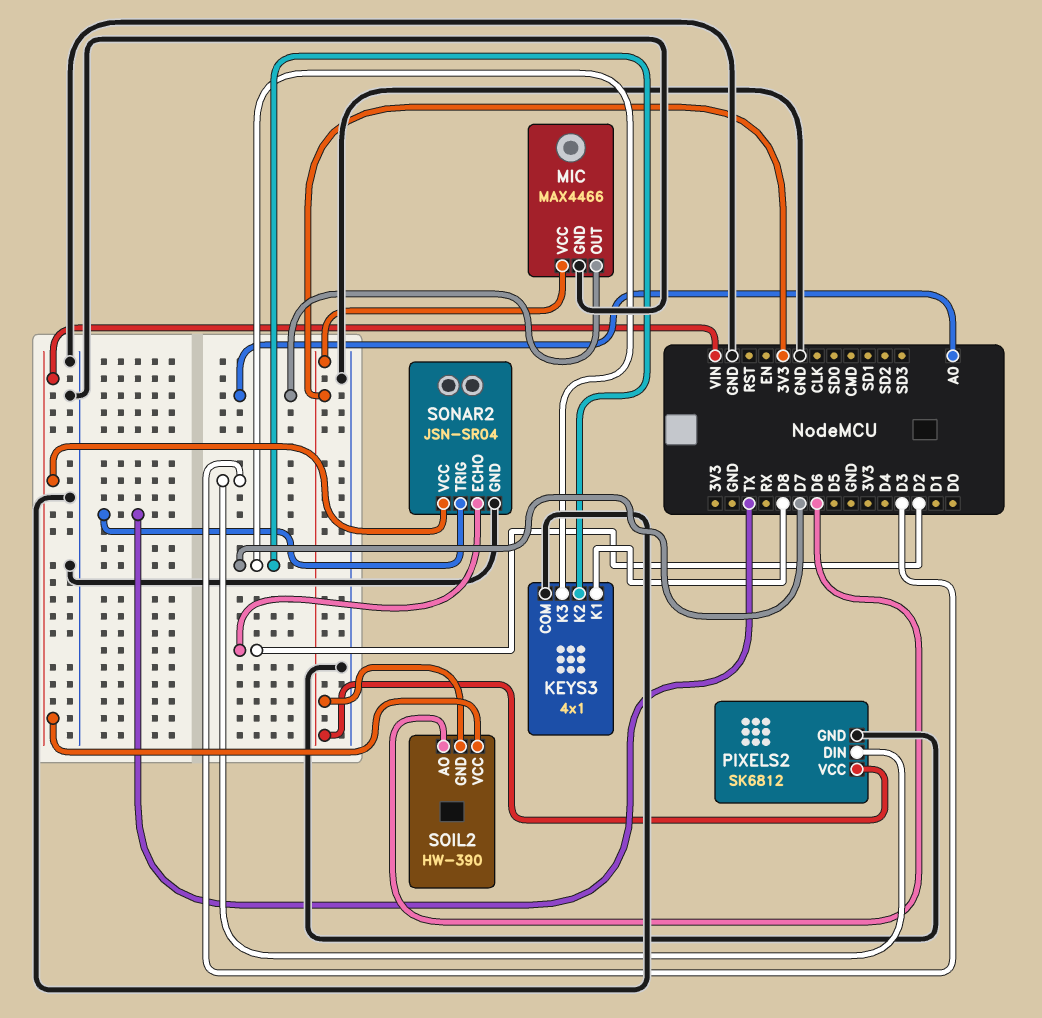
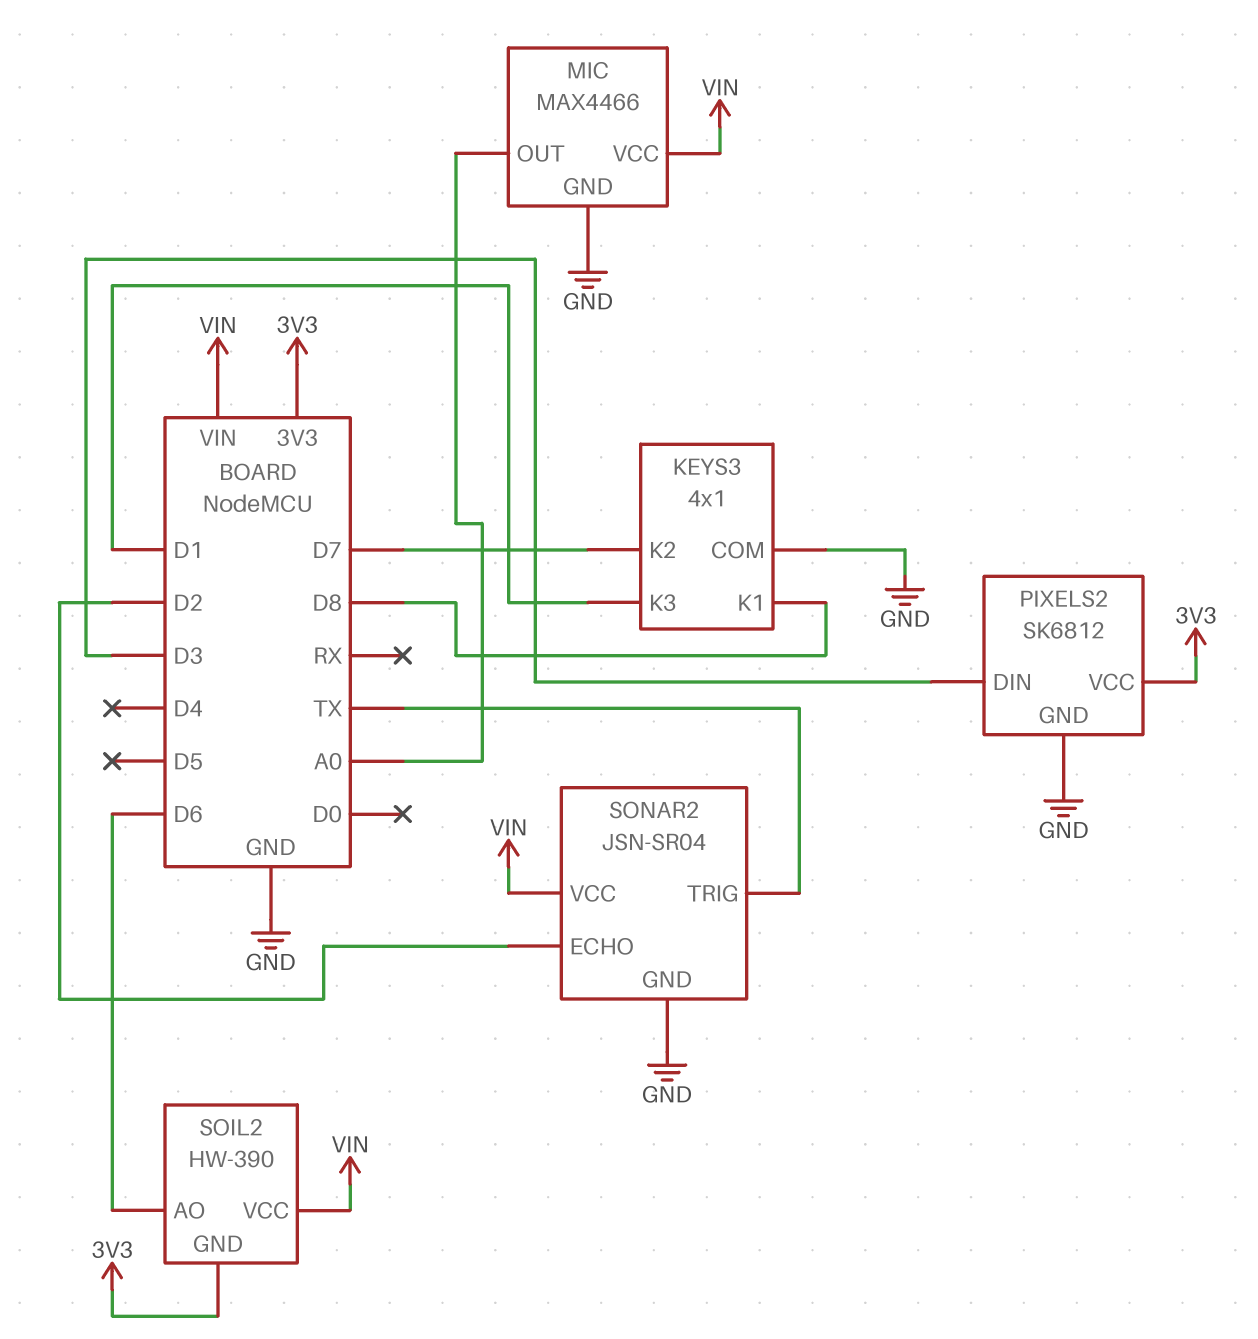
KEYS3 pin K3: D7 -> D1
MIC pin VCC: 3V3 -> VIN

